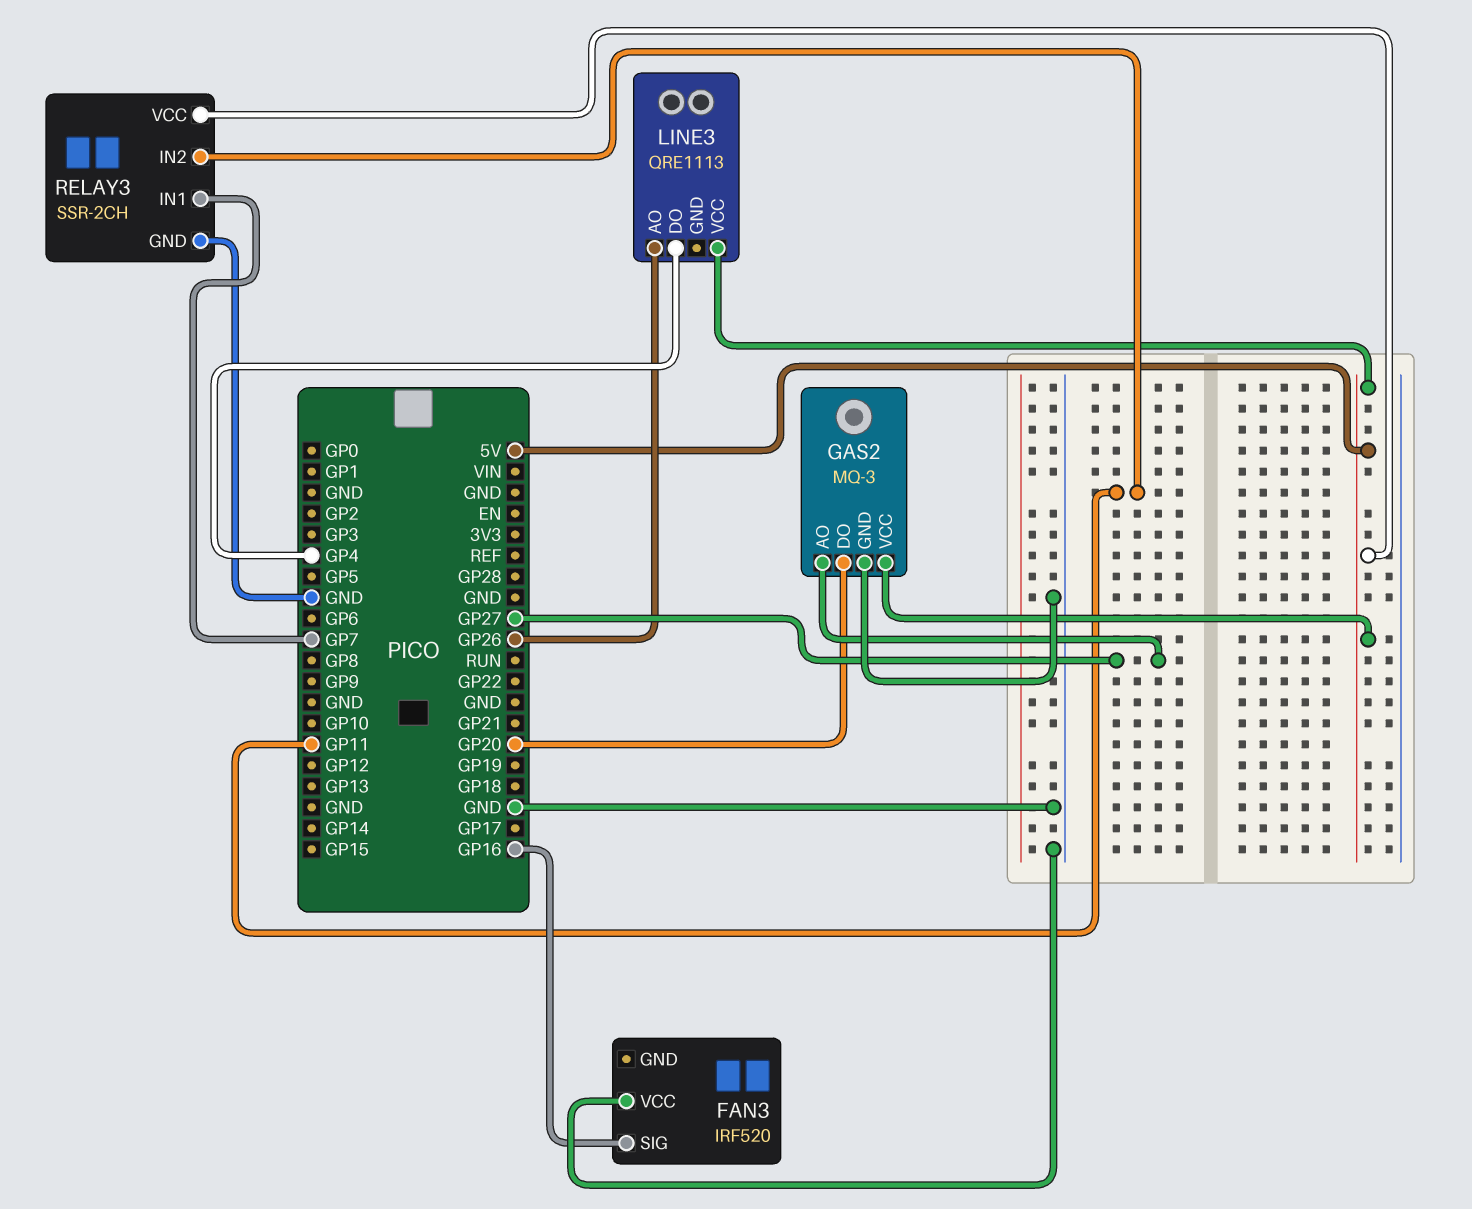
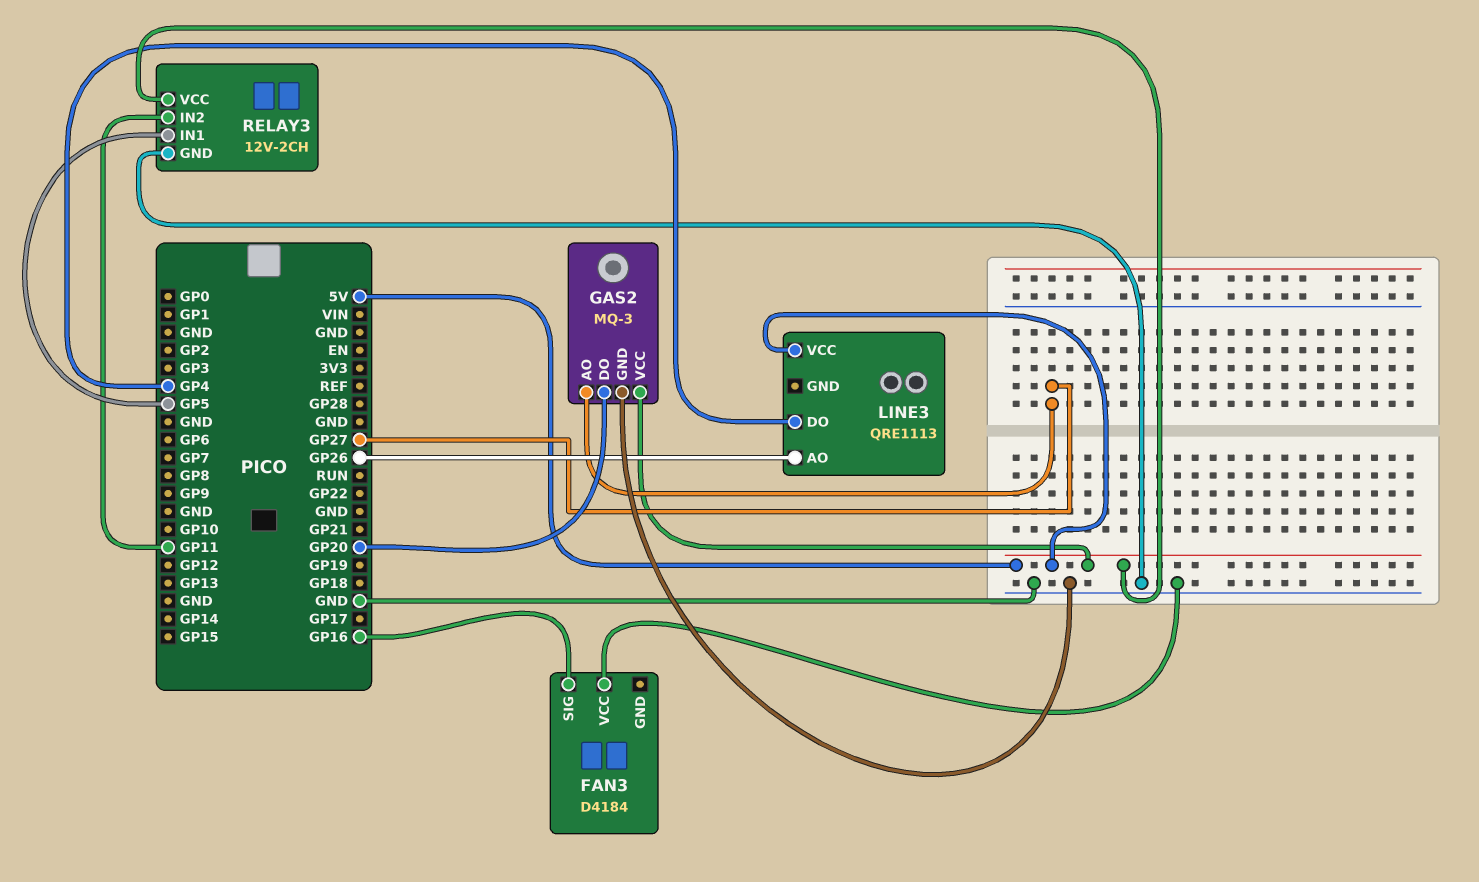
FAN3: IRF520 -> D4184
RELAY3: SSR-2CH -> 12V-2CH
RELAY3 pin IN1: GP7 -> GP5

